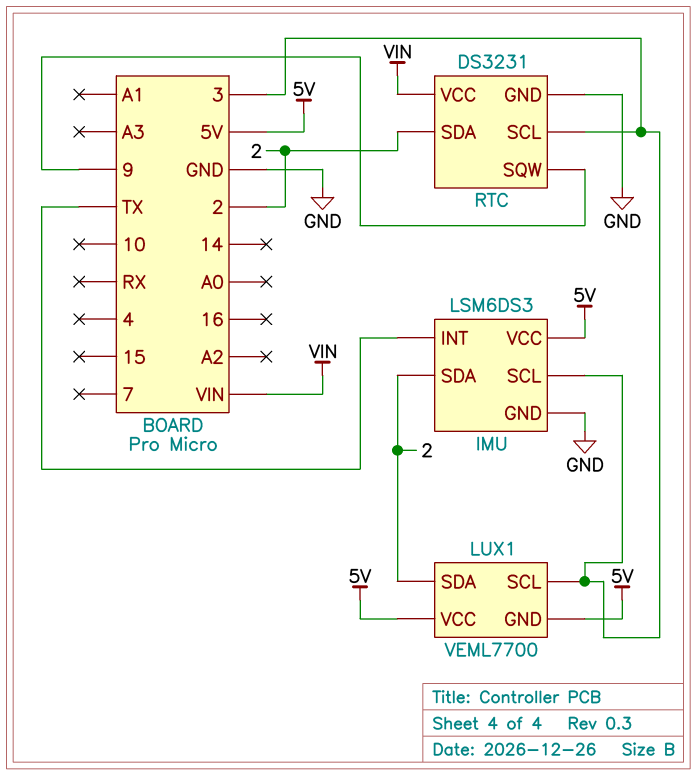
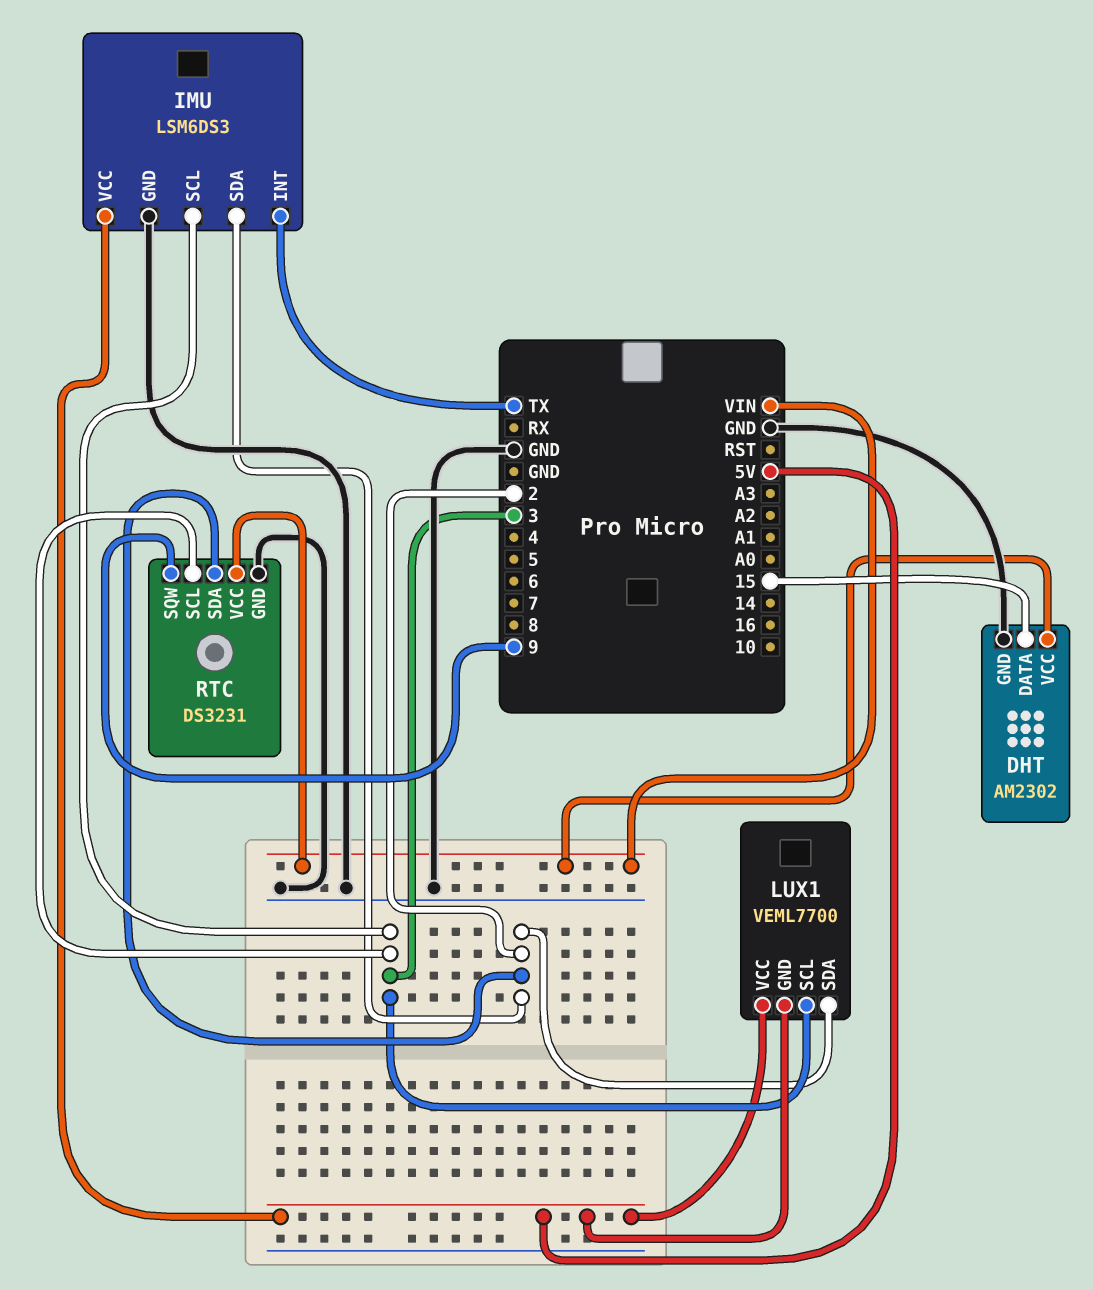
DHT: none -> AM2302
DHT pin DATA: none -> 15
DHT pin GND: none -> GND
DHT pin VCC: none -> VIN

